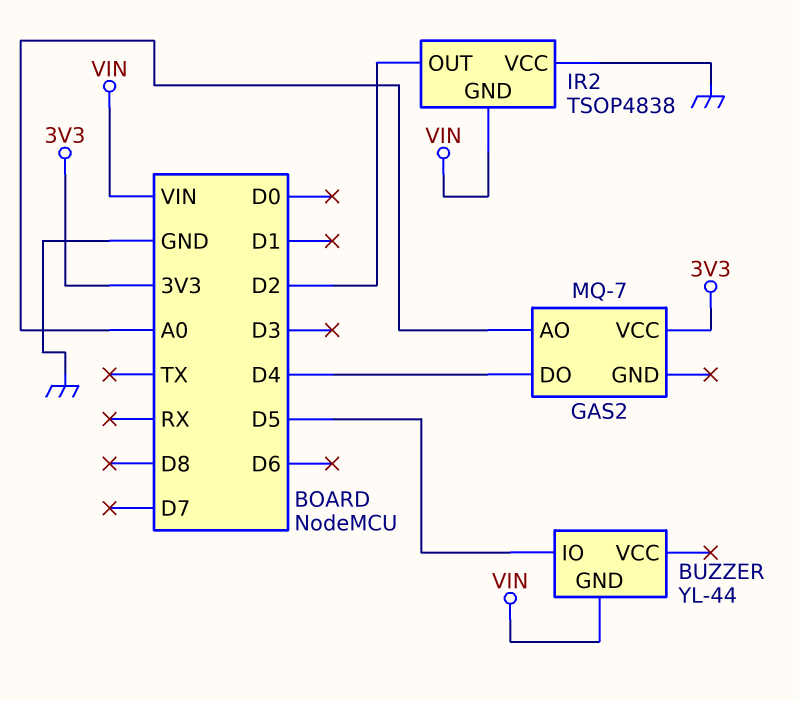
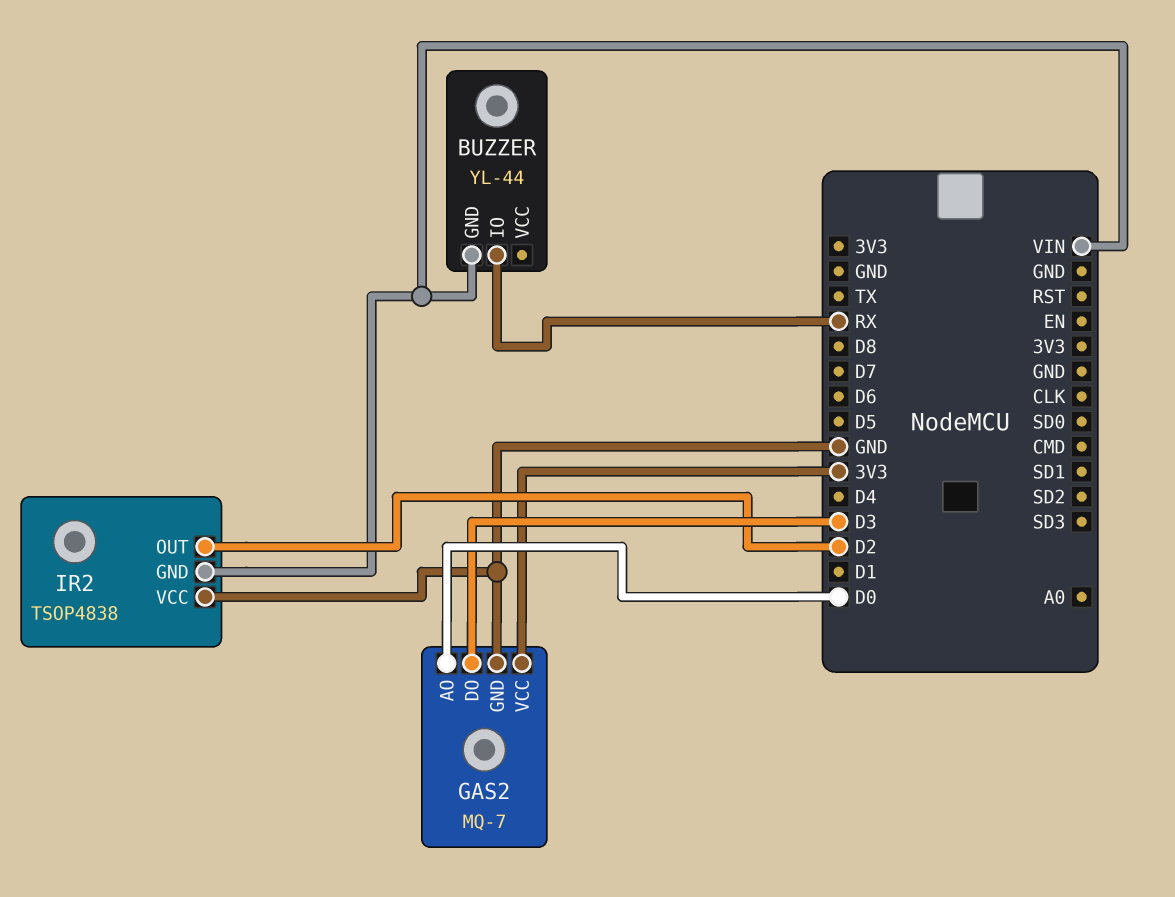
BUZZER pin IO: D5 -> RX
GAS2 pin AO: A0 -> D0
GAS2 pin DO: D4 -> D3
GAS2 pin GND: none -> GND

